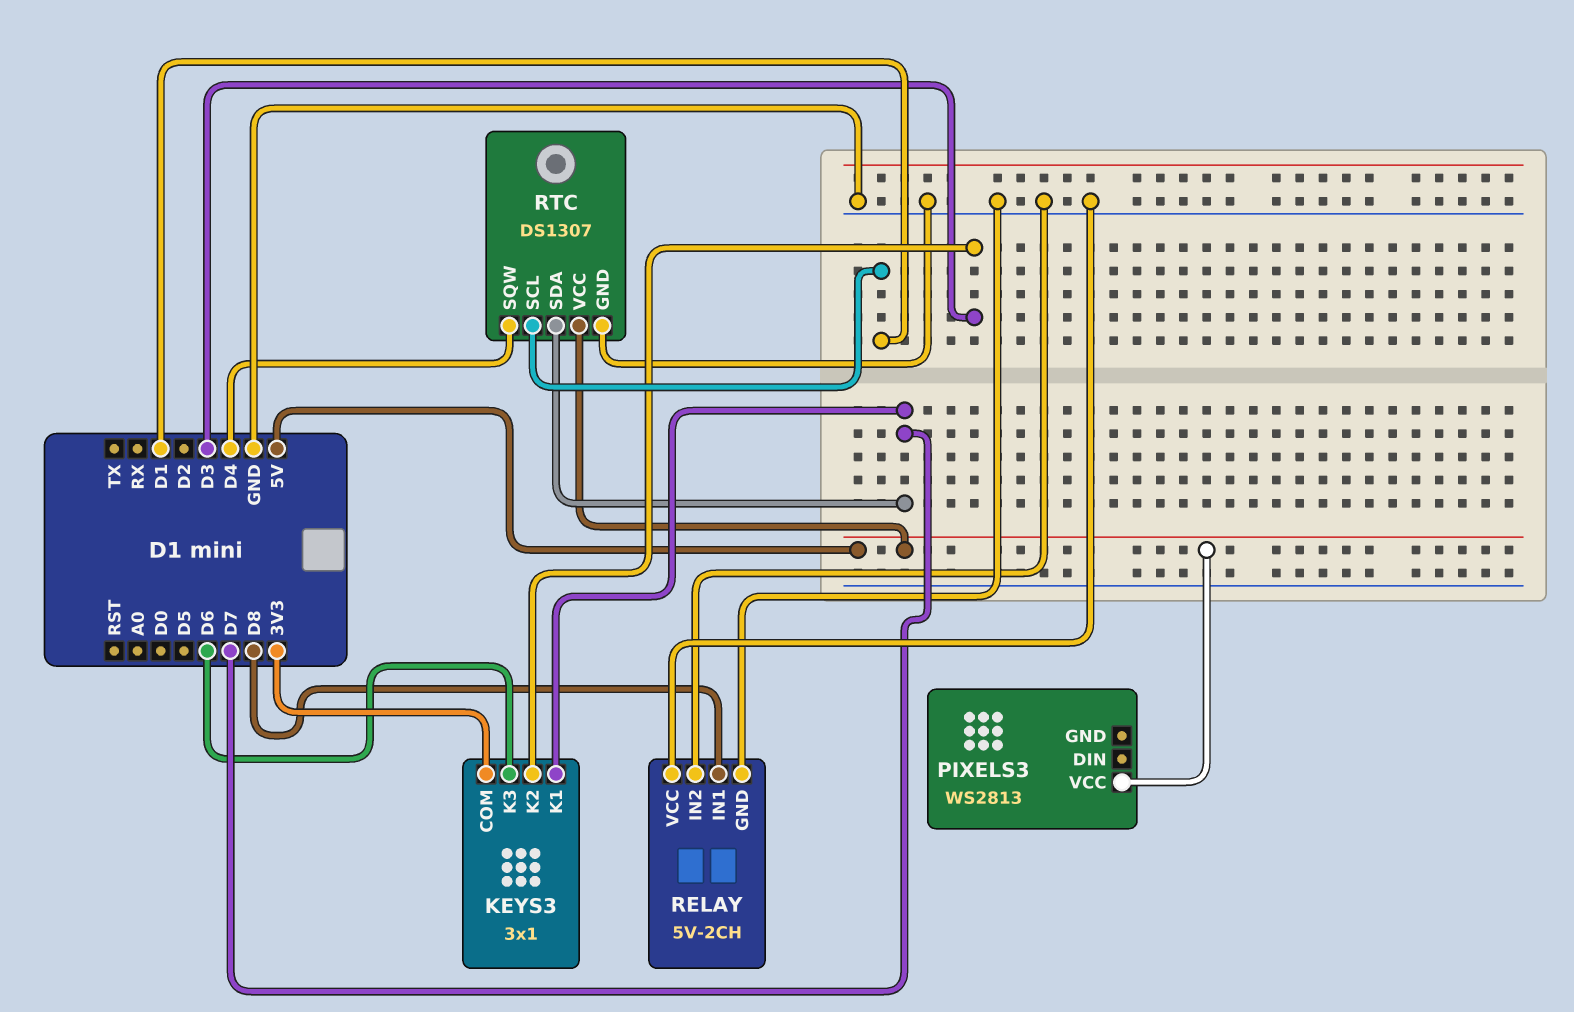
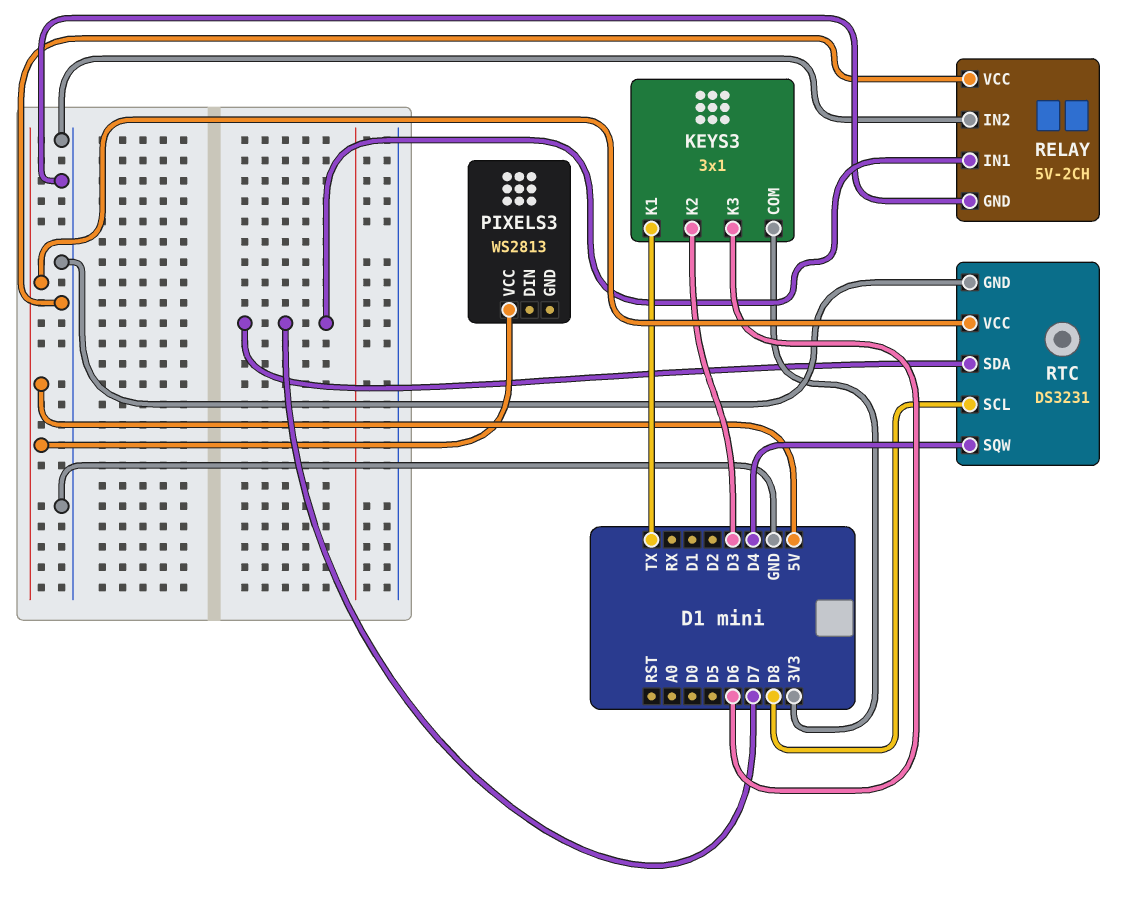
KEYS3 pin K1: D7 -> TX
RELAY pin IN1: D8 -> D7
RTC: DS1307 -> DS3231
RTC pin SCL: D1 -> D8

